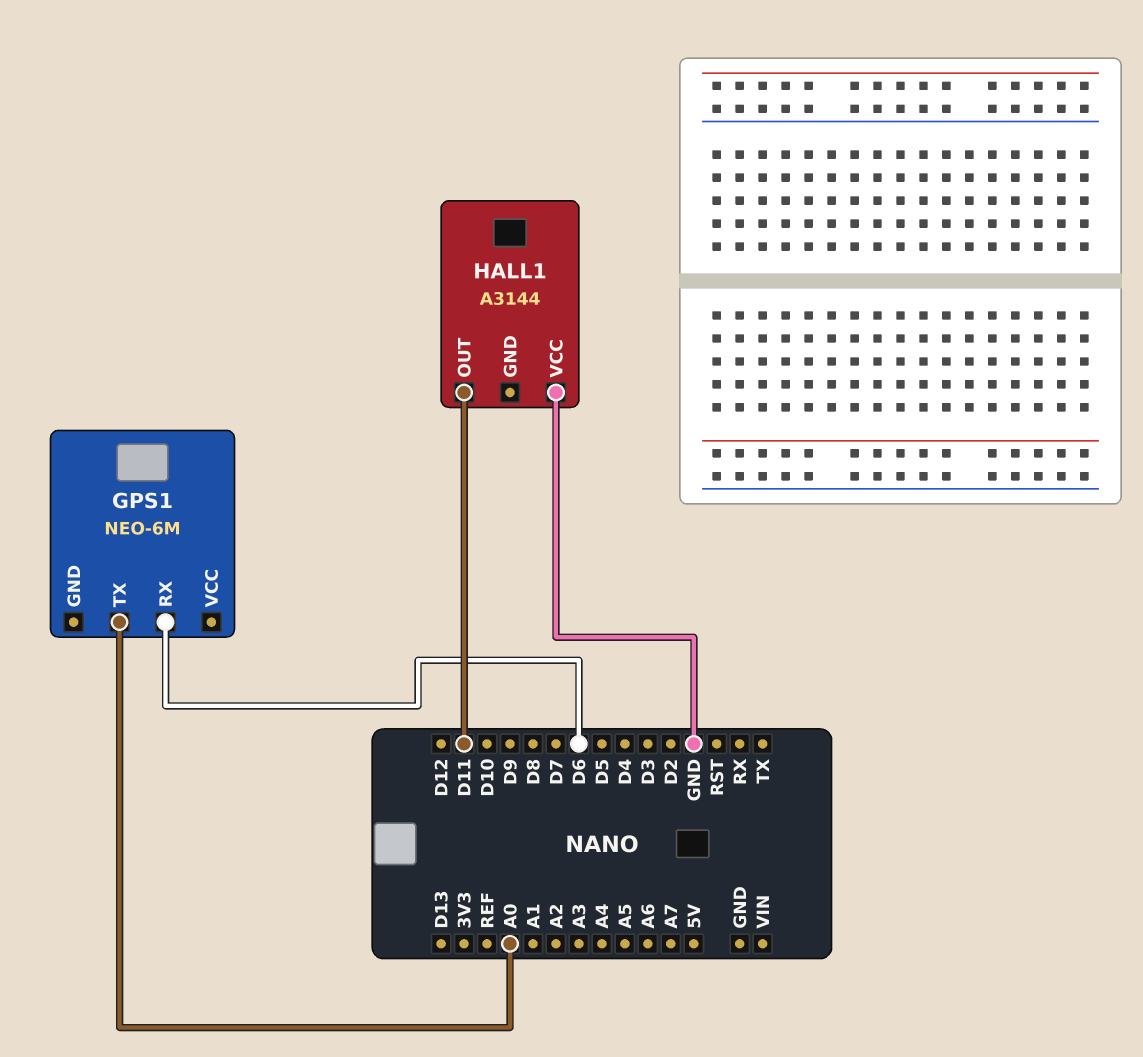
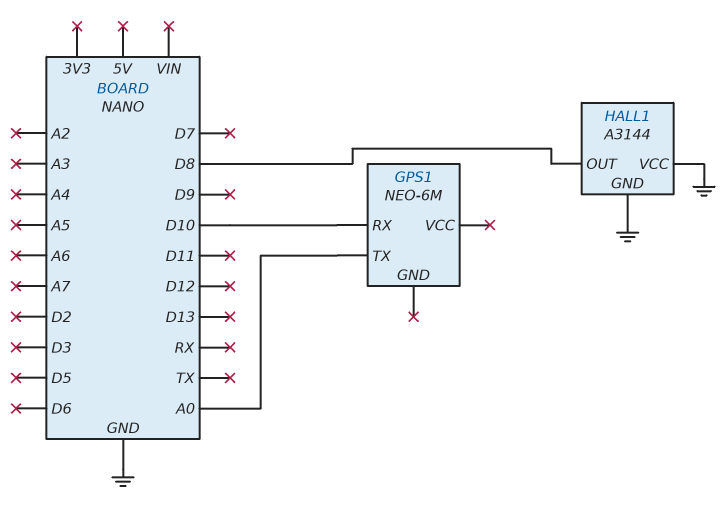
GPS1 pin RX: D6 -> D10
HALL1 pin GND: none -> GND
HALL1 pin OUT: D11 -> D8

